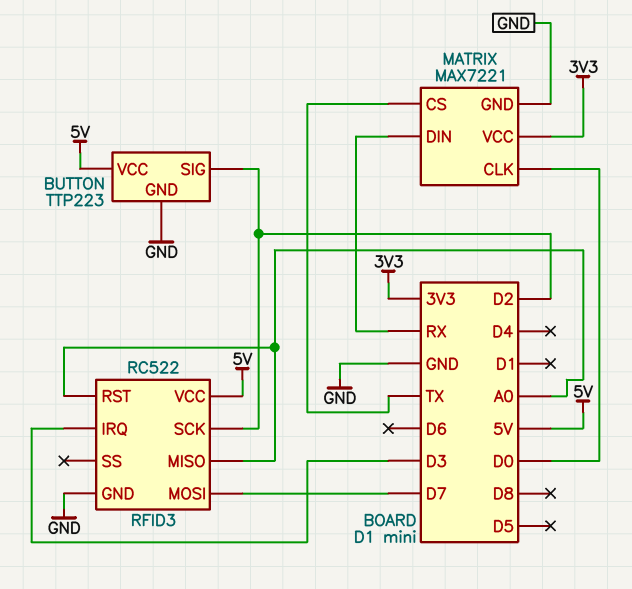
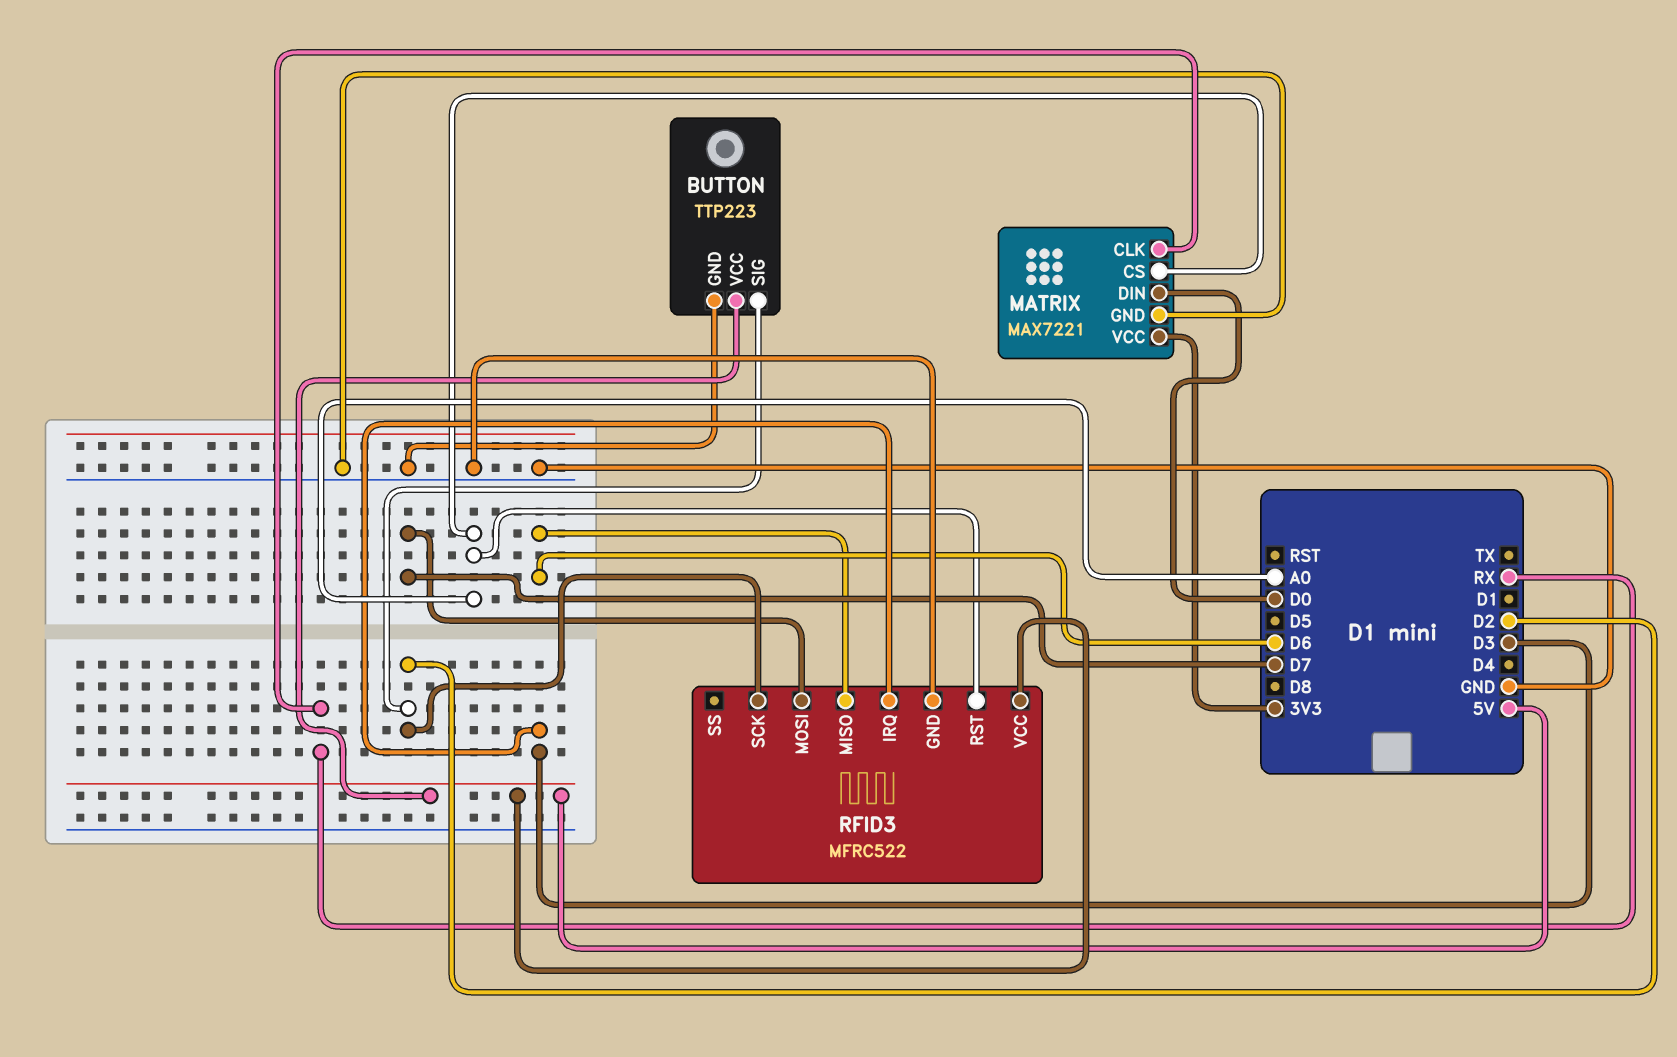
MATRIX pin CLK: D0 -> RX
MATRIX pin CS: TX -> A0
MATRIX pin DIN: RX -> D0
RFID3: RC522 -> MFRC522
RFID3 pin MISO: A0 -> D6

